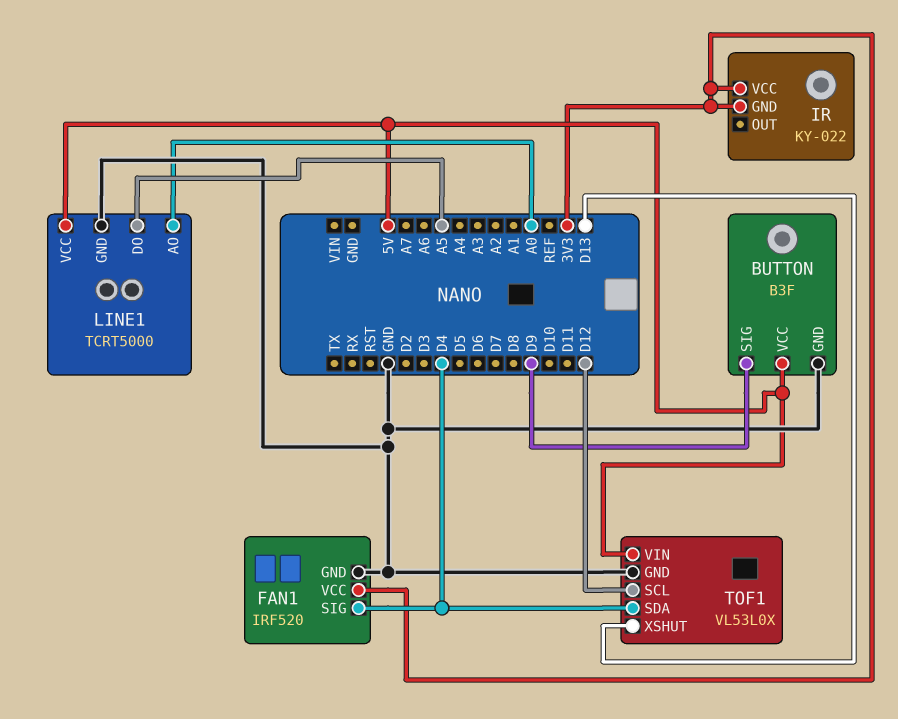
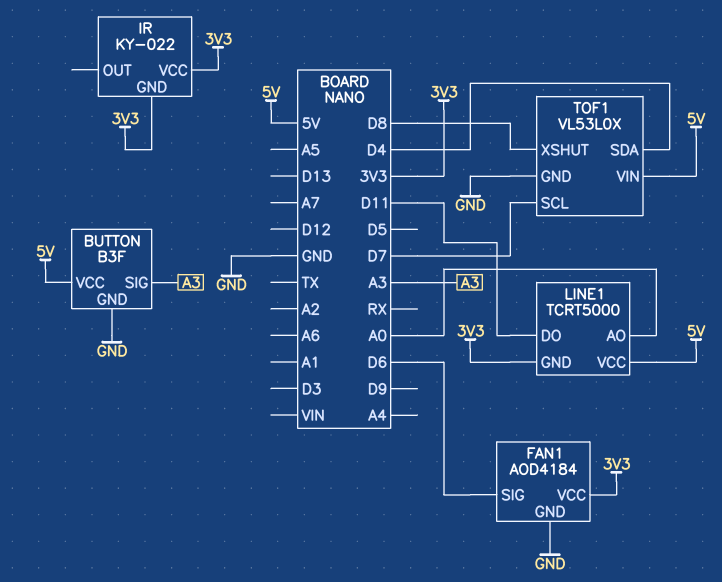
BUTTON pin SIG: D9 -> A3
FAN1: IRF520 -> AOD4184
FAN1 pin SIG: D4 -> D6
LINE1 pin DO: A5 -> D11
LINE1 pin GND: GND -> 3V3
TOF1 pin SCL: D12 -> D7
TOF1 pin XSHUT: D13 -> D8

